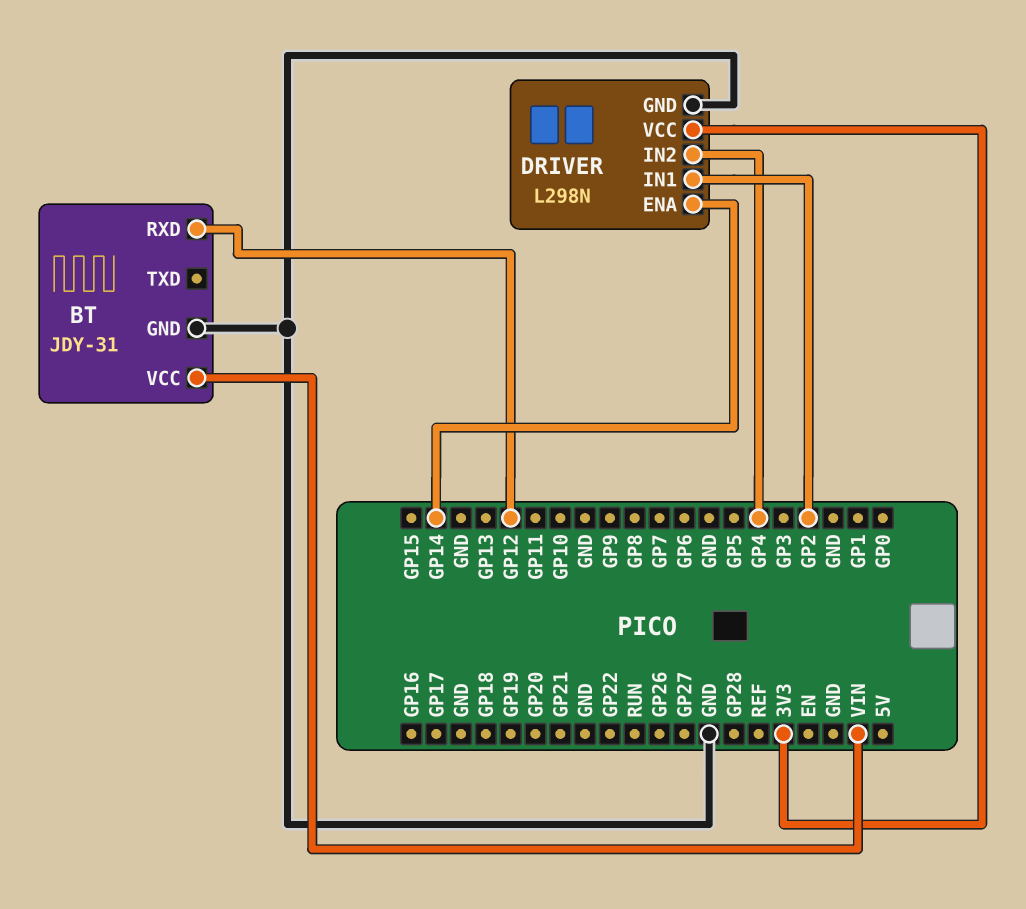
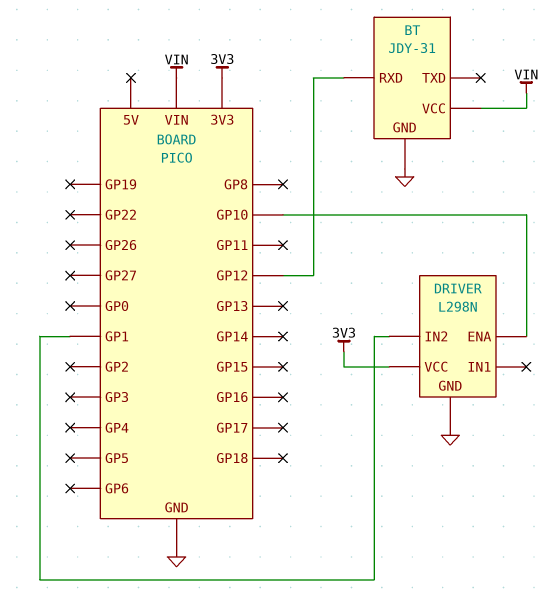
DRIVER pin ENA: GP14 -> GP10
DRIVER pin IN1: GP2 -> none
DRIVER pin IN2: GP4 -> GP1

